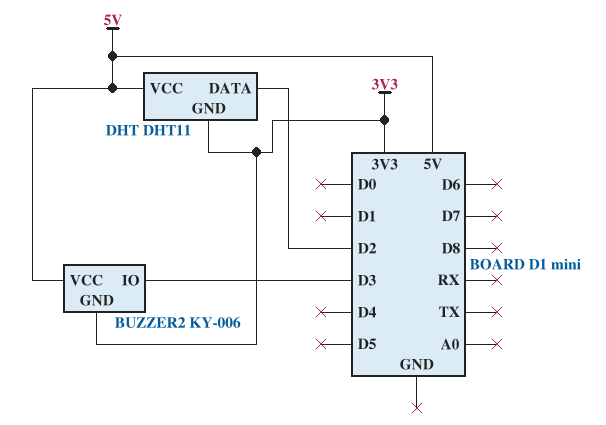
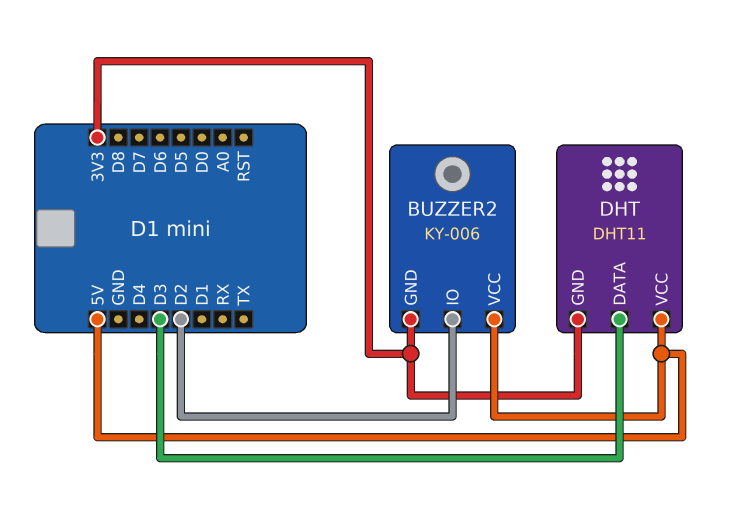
BUZZER2 pin IO: D3 -> D2
DHT pin DATA: D2 -> D3

